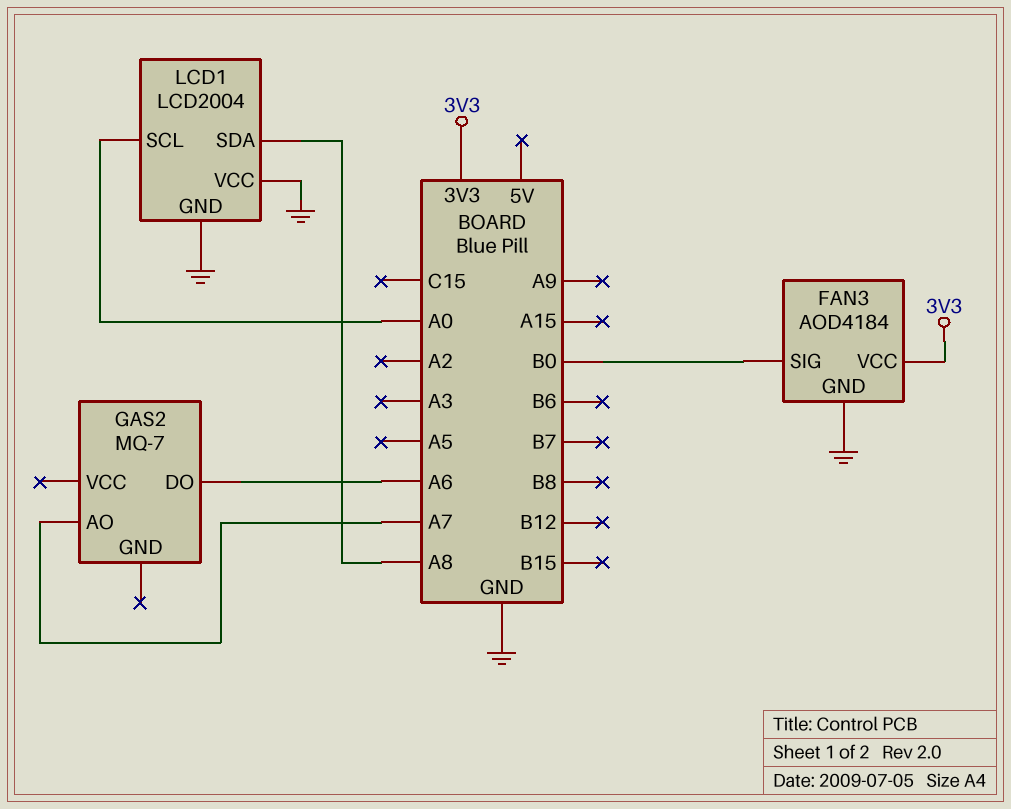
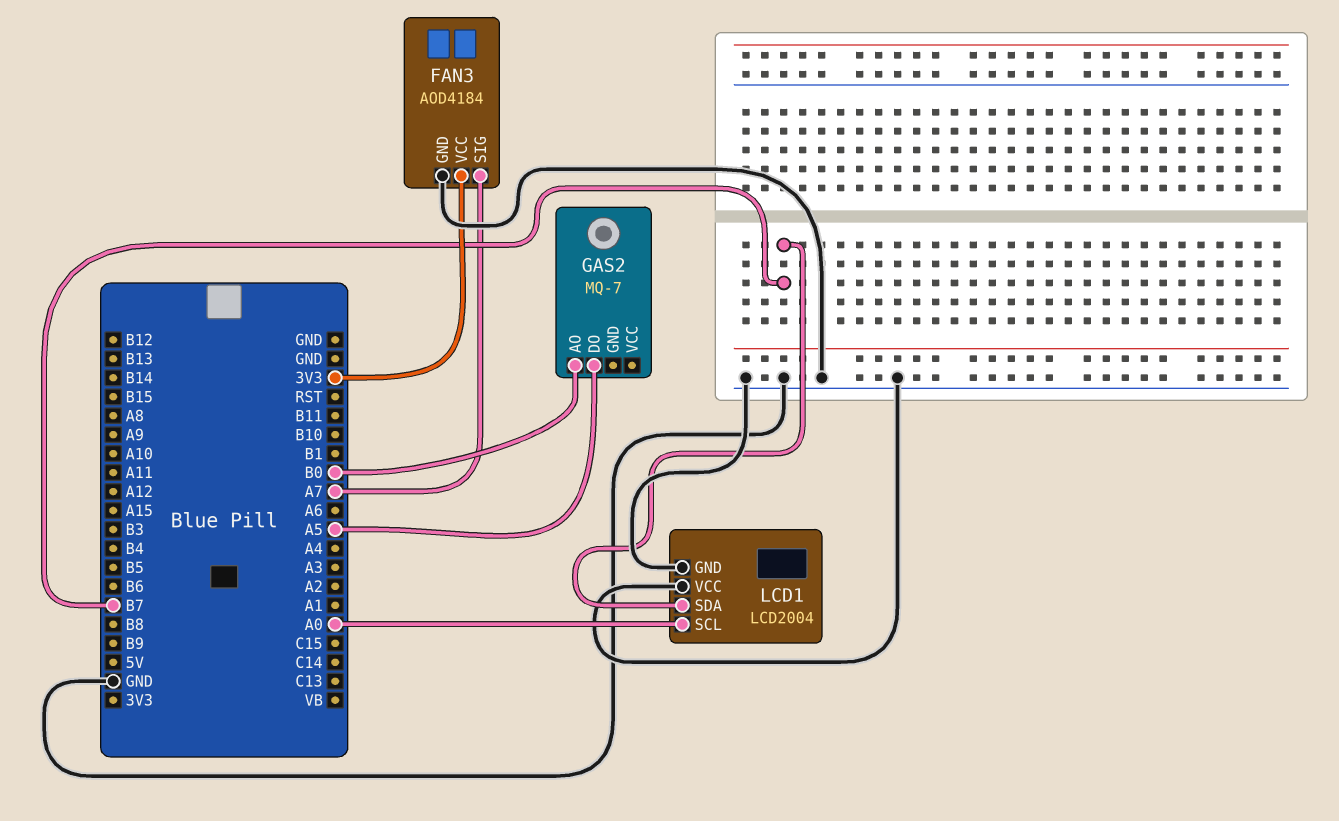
FAN3 pin SIG: B0 -> A7
GAS2 pin AO: A7 -> B0
GAS2 pin DO: A6 -> A5
LCD1 pin SDA: A8 -> B7

